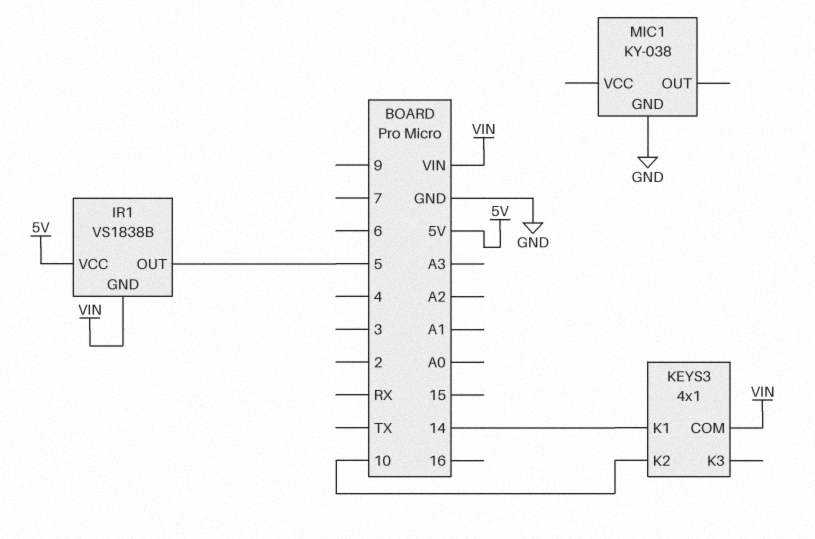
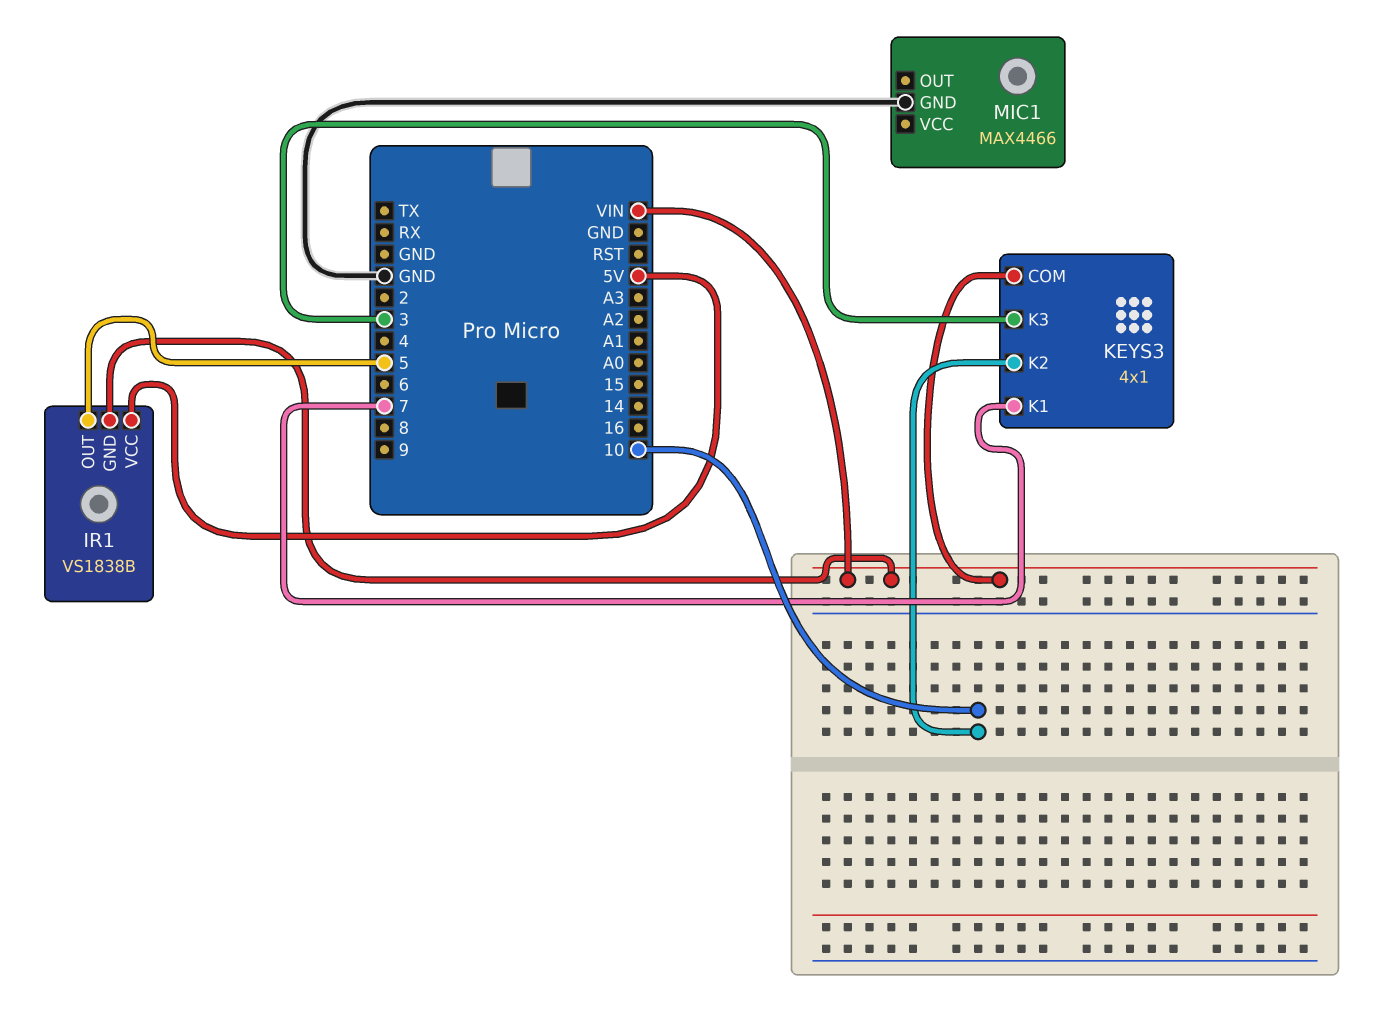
KEYS3 pin K1: 14 -> 7
KEYS3 pin K3: none -> 3
MIC1: KY-038 -> MAX4466

